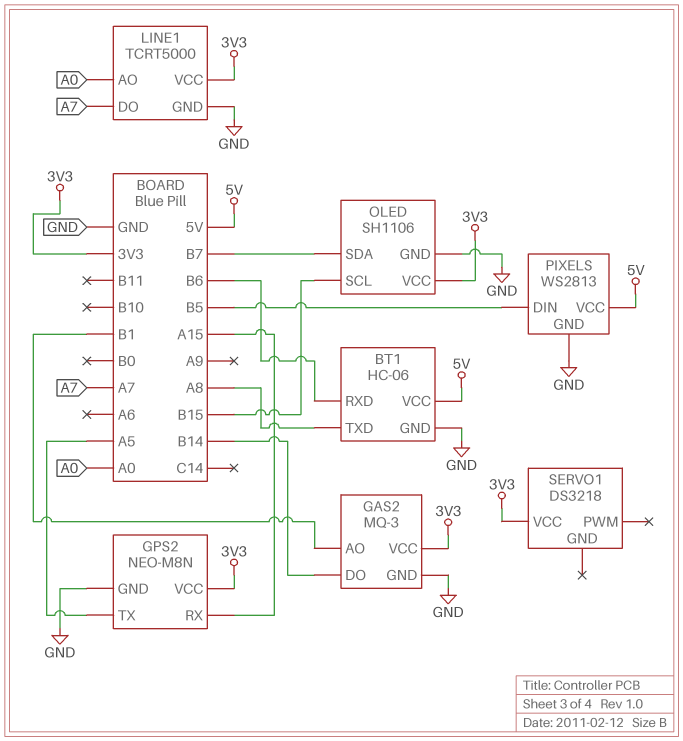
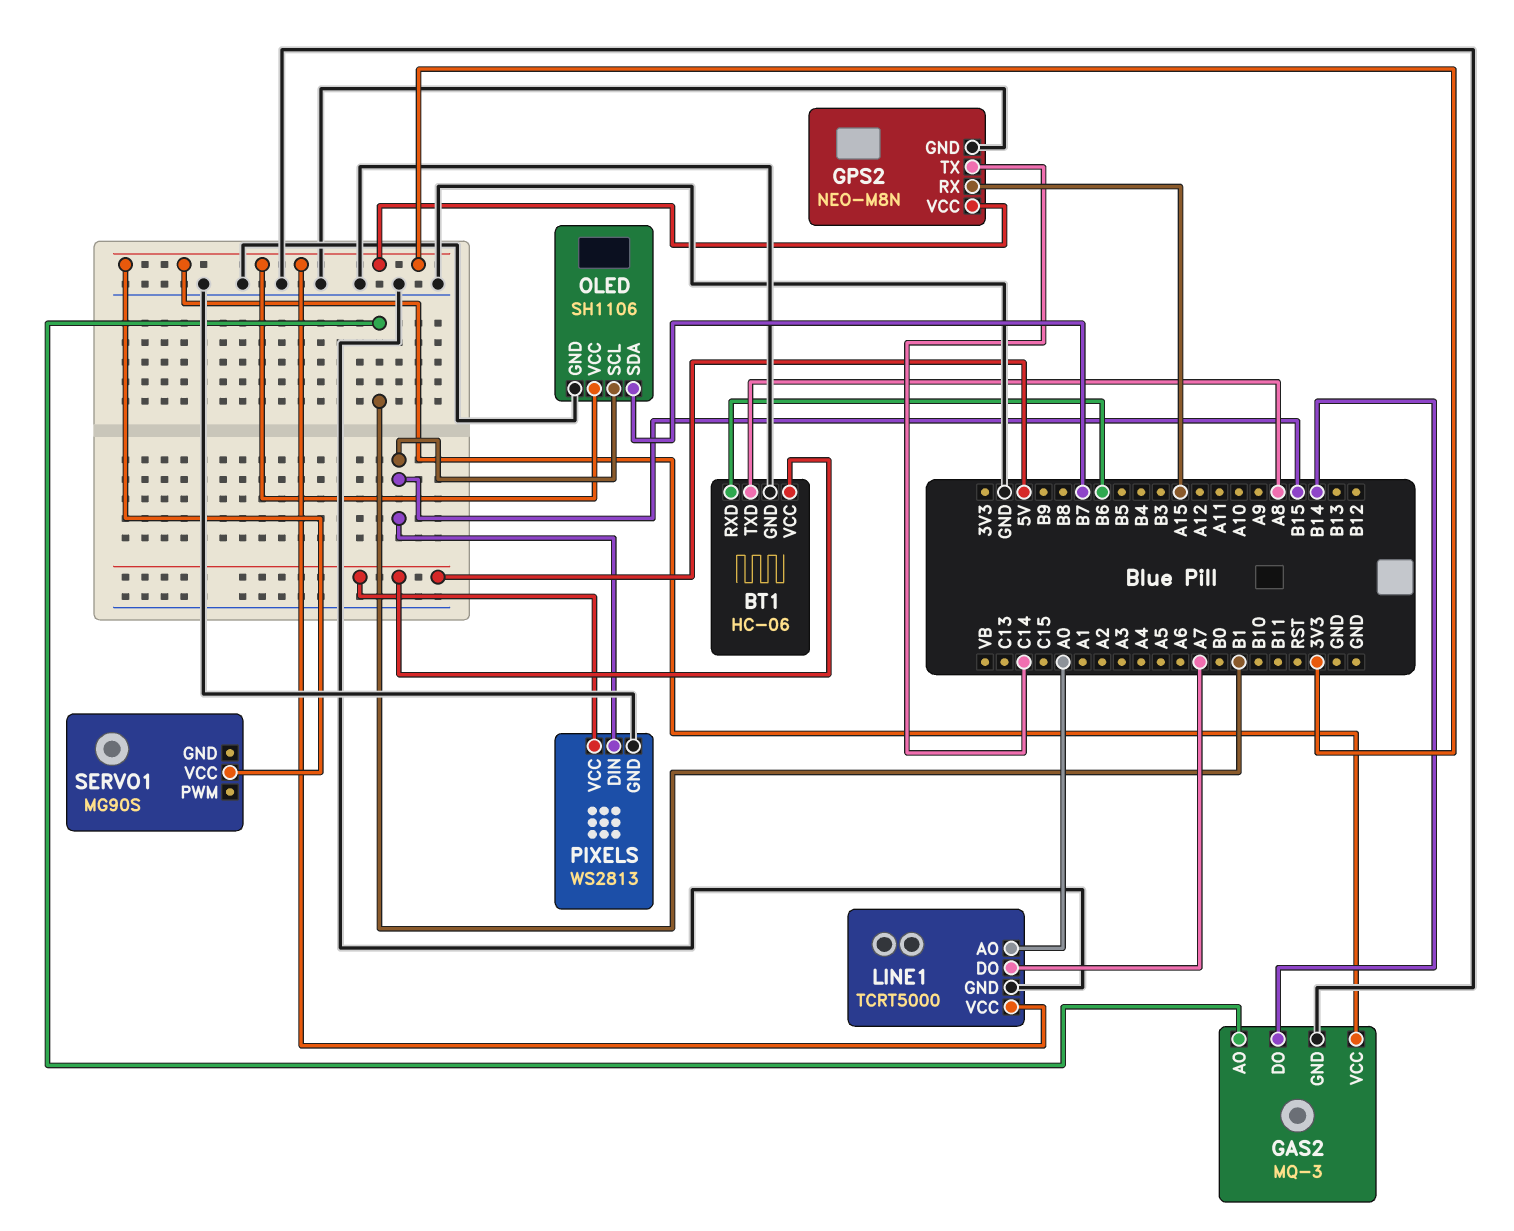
GPS2 pin TX: A5 -> C14
PIXELS pin DIN: B5 -> B15
SERVO1: DS3218 -> MG90S

